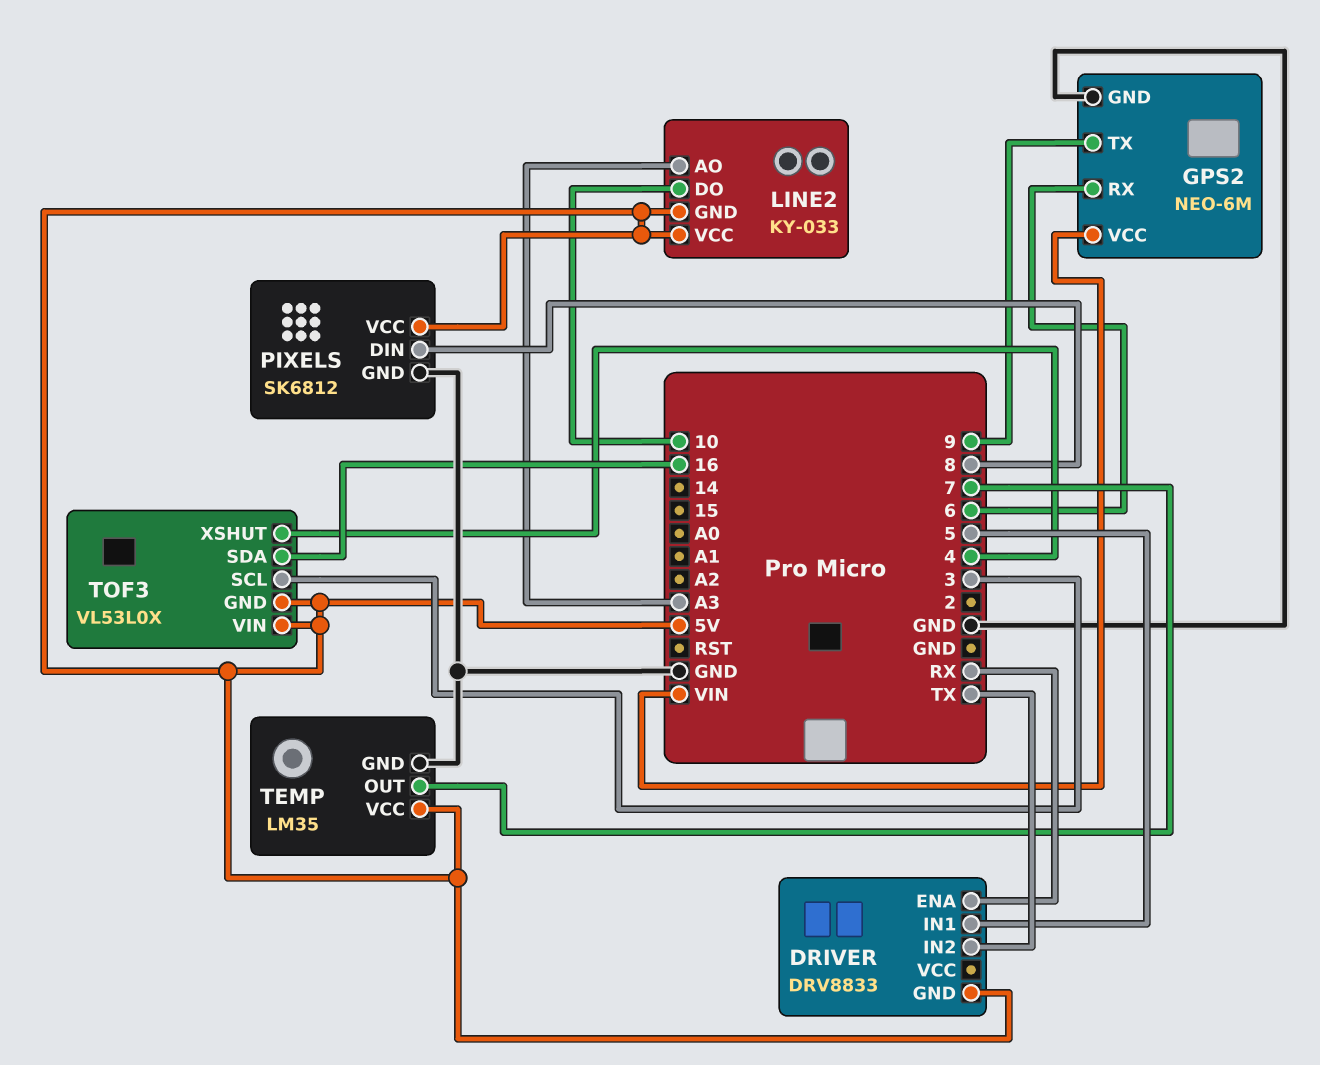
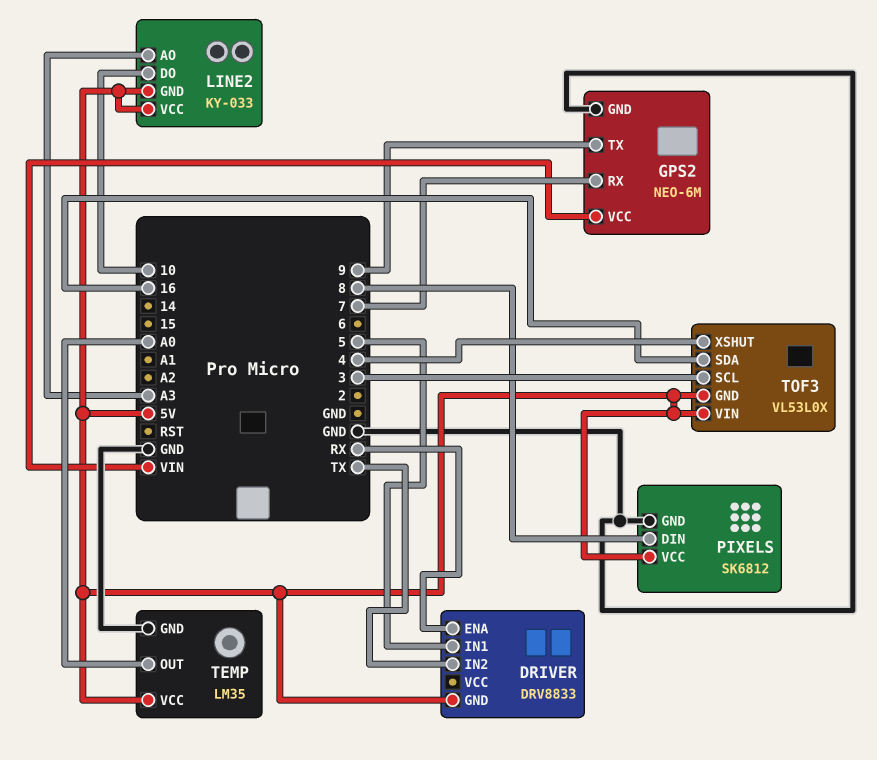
GPS2 pin RX: 6 -> 7
TEMP pin OUT: 7 -> A0

